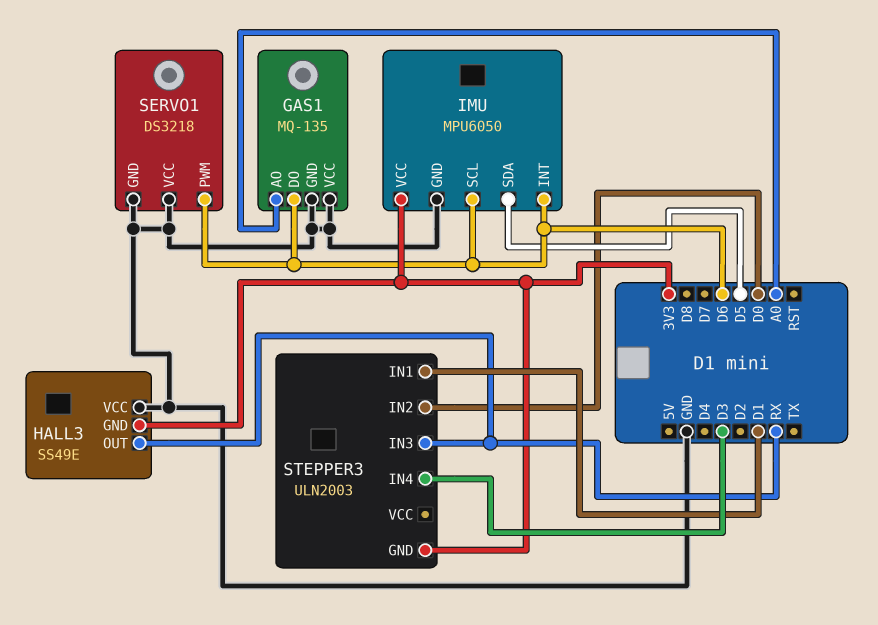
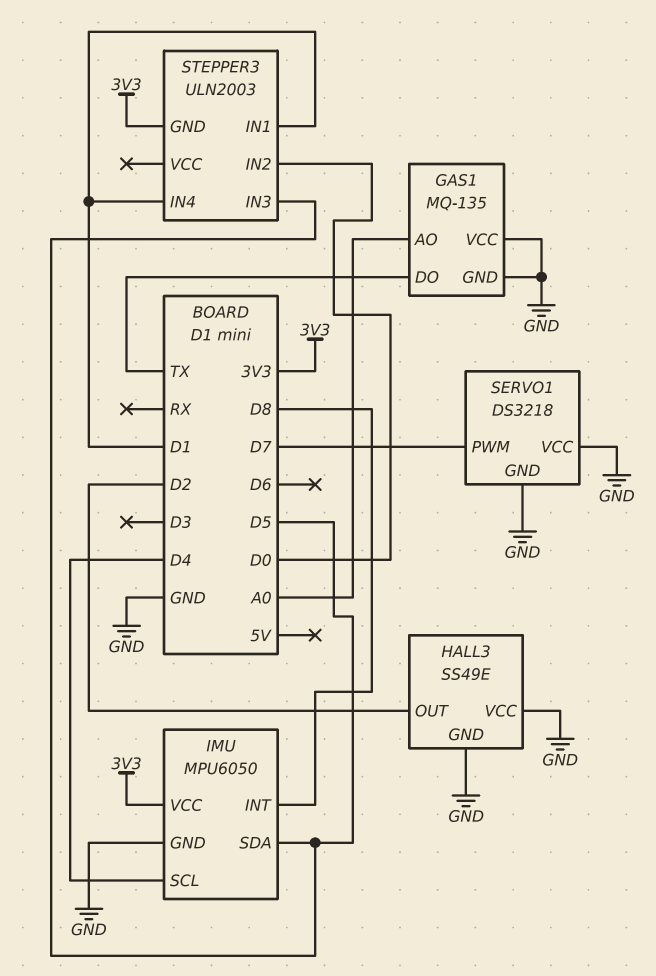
GAS1 pin DO: D6 -> TX
HALL3 pin GND: 3V3 -> GND
HALL3 pin OUT: RX -> D2
IMU pin INT: D6 -> D8
IMU pin SCL: D6 -> D4
SERVO1 pin PWM: D6 -> D7
STEPPER3 pin IN3: RX -> D5
STEPPER3 pin IN4: D3 -> D1

